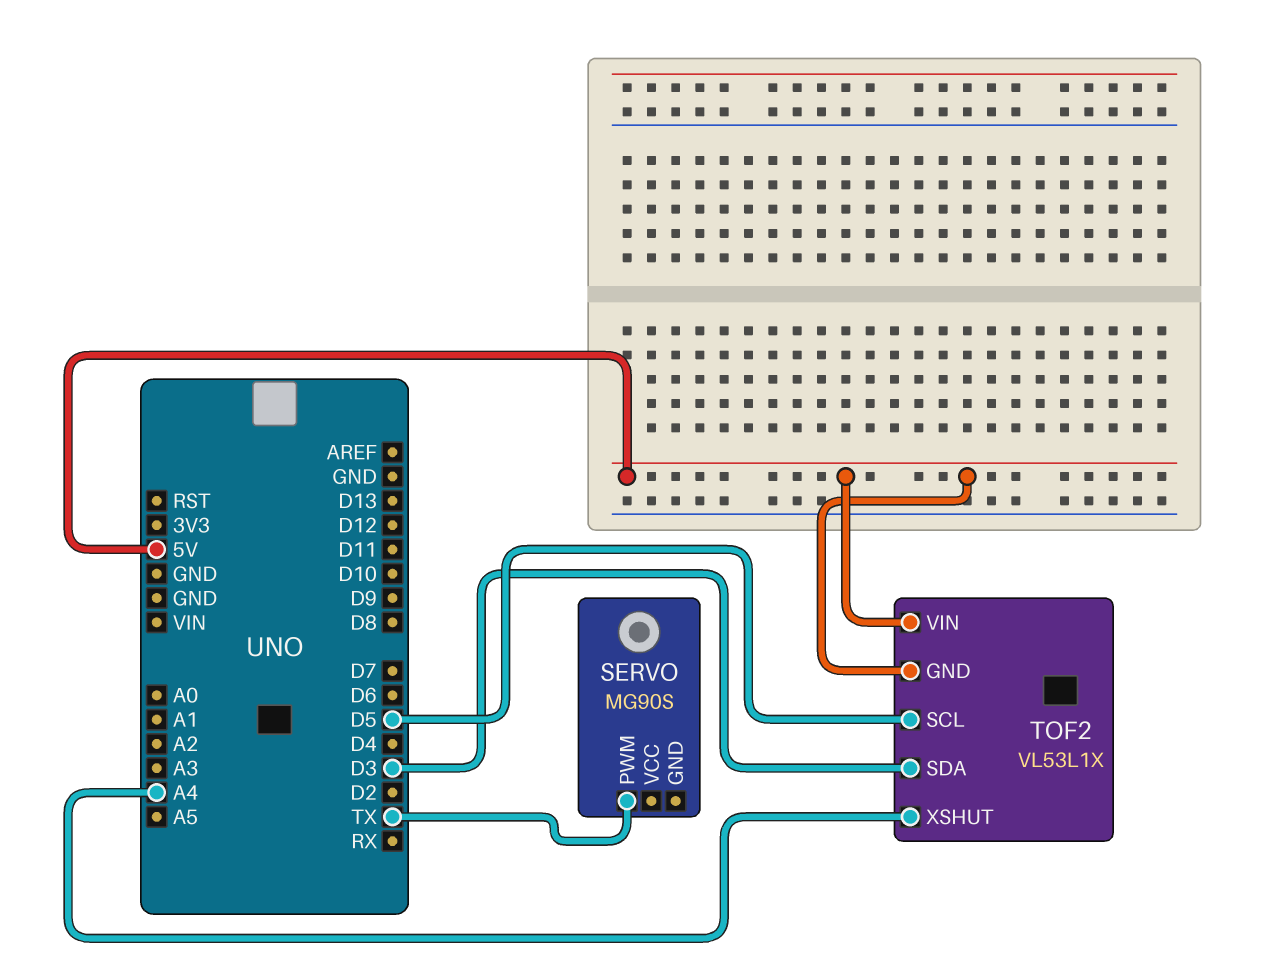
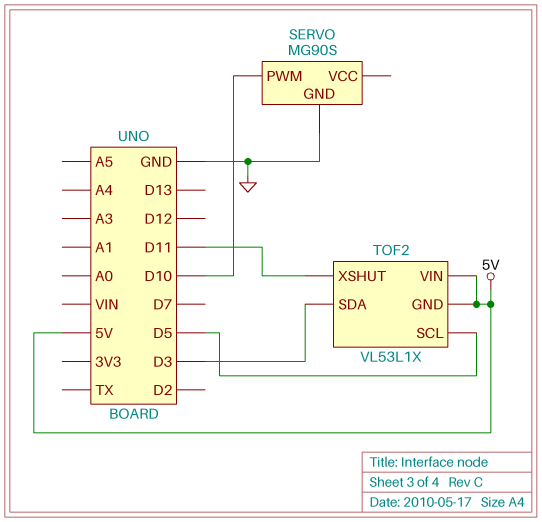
SERVO pin GND: none -> GND
SERVO pin PWM: TX -> D10
TOF2 pin XSHUT: A4 -> D11

